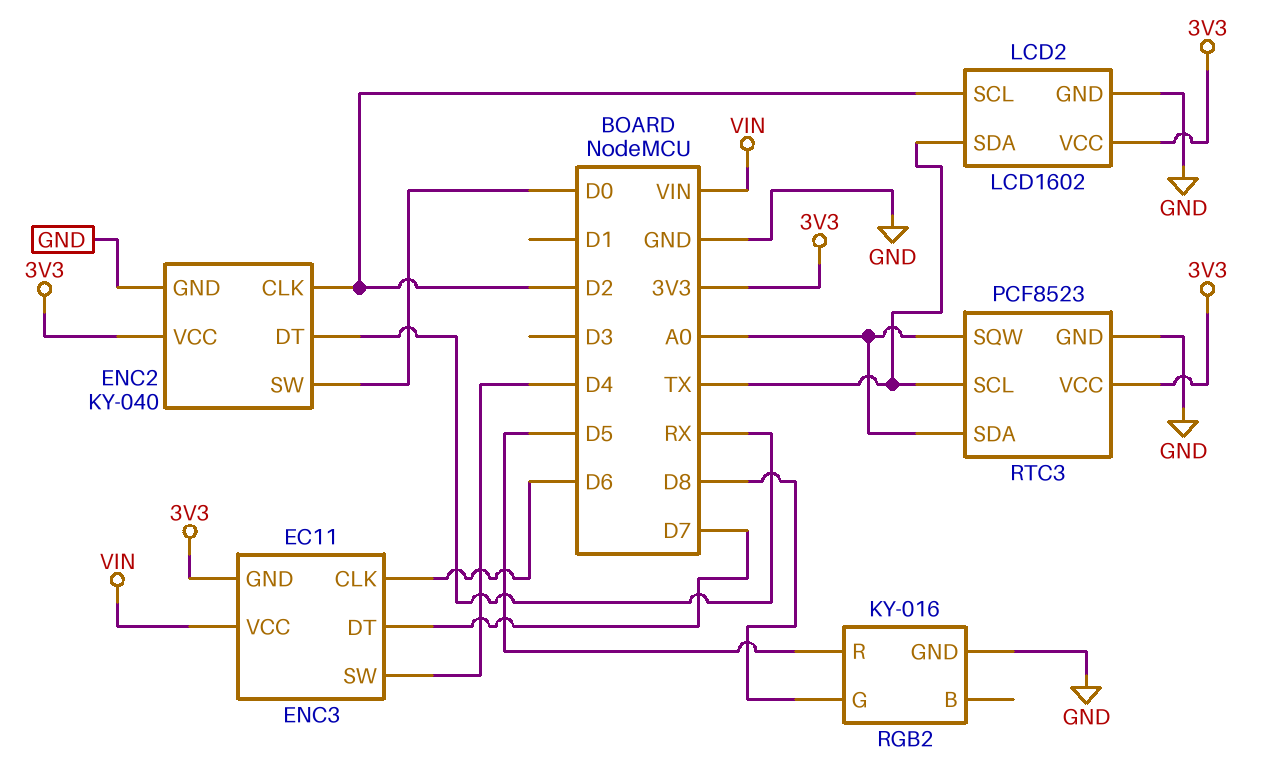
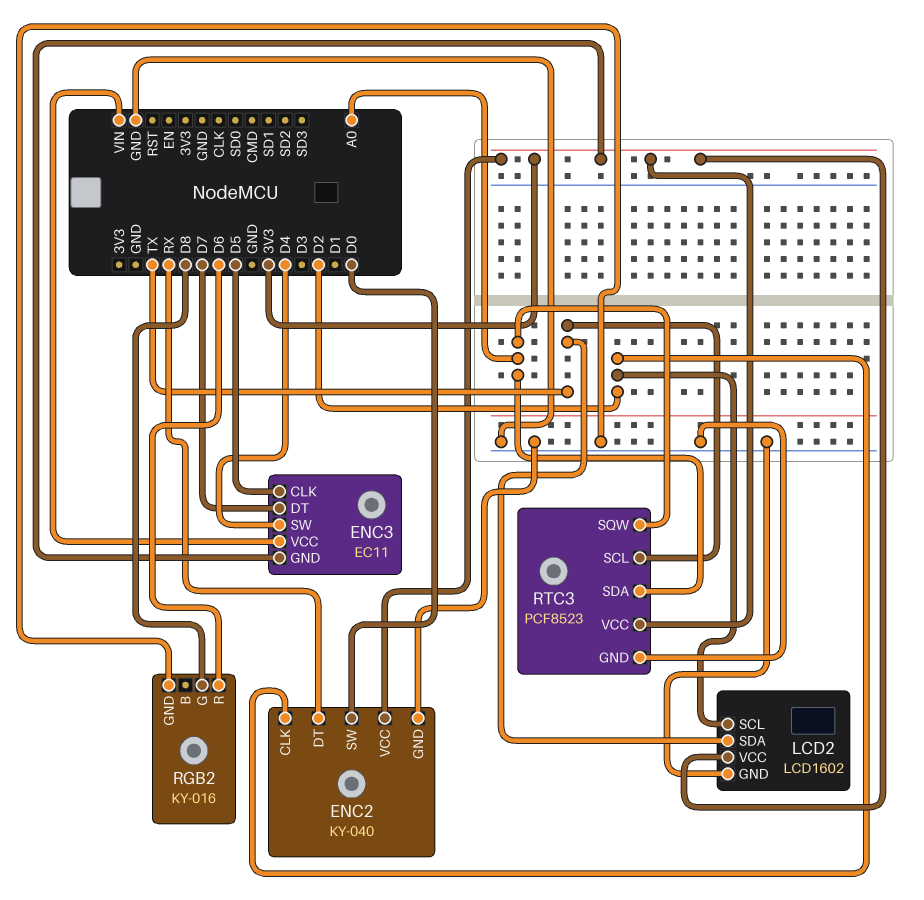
ENC3 pin CLK: D6 -> D5
RGB2 pin R: D5 -> D6

